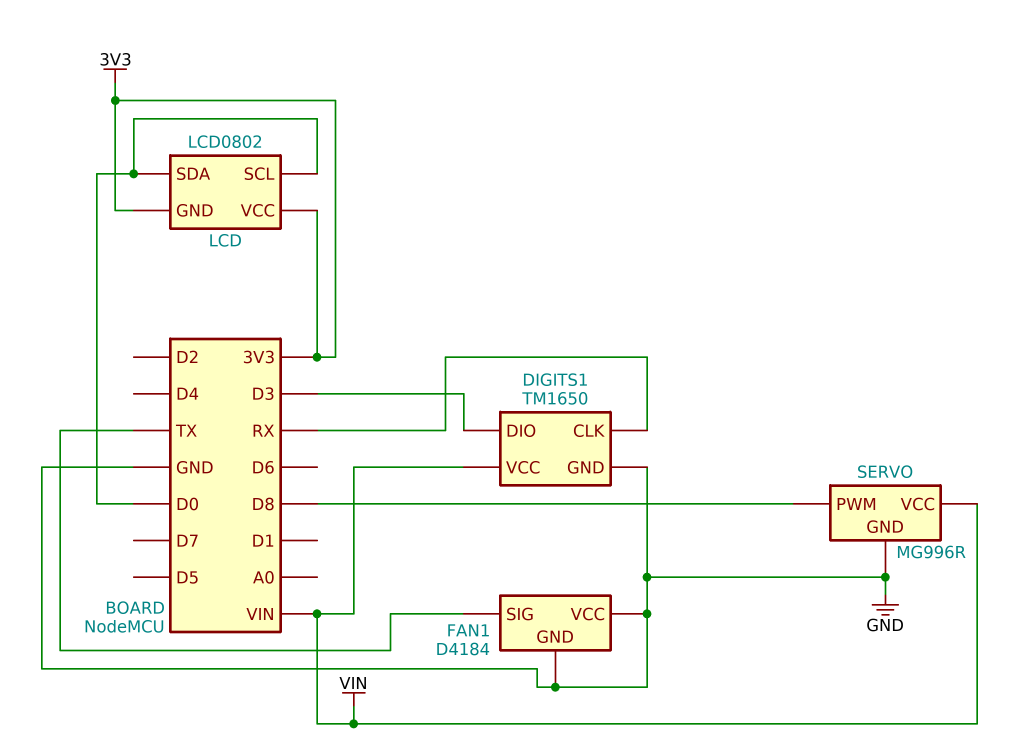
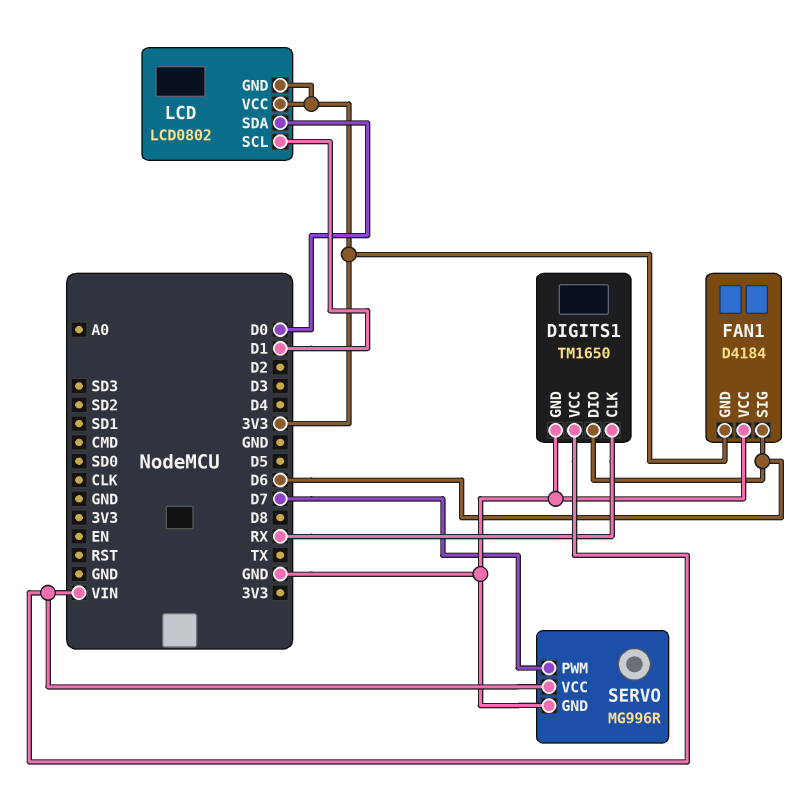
DIGITS1 pin DIO: D3 -> D6
FAN1 pin GND: GND -> 3V3
FAN1 pin SIG: TX -> D6
LCD pin SCL: D0 -> D1
SERVO pin PWM: D8 -> D7

